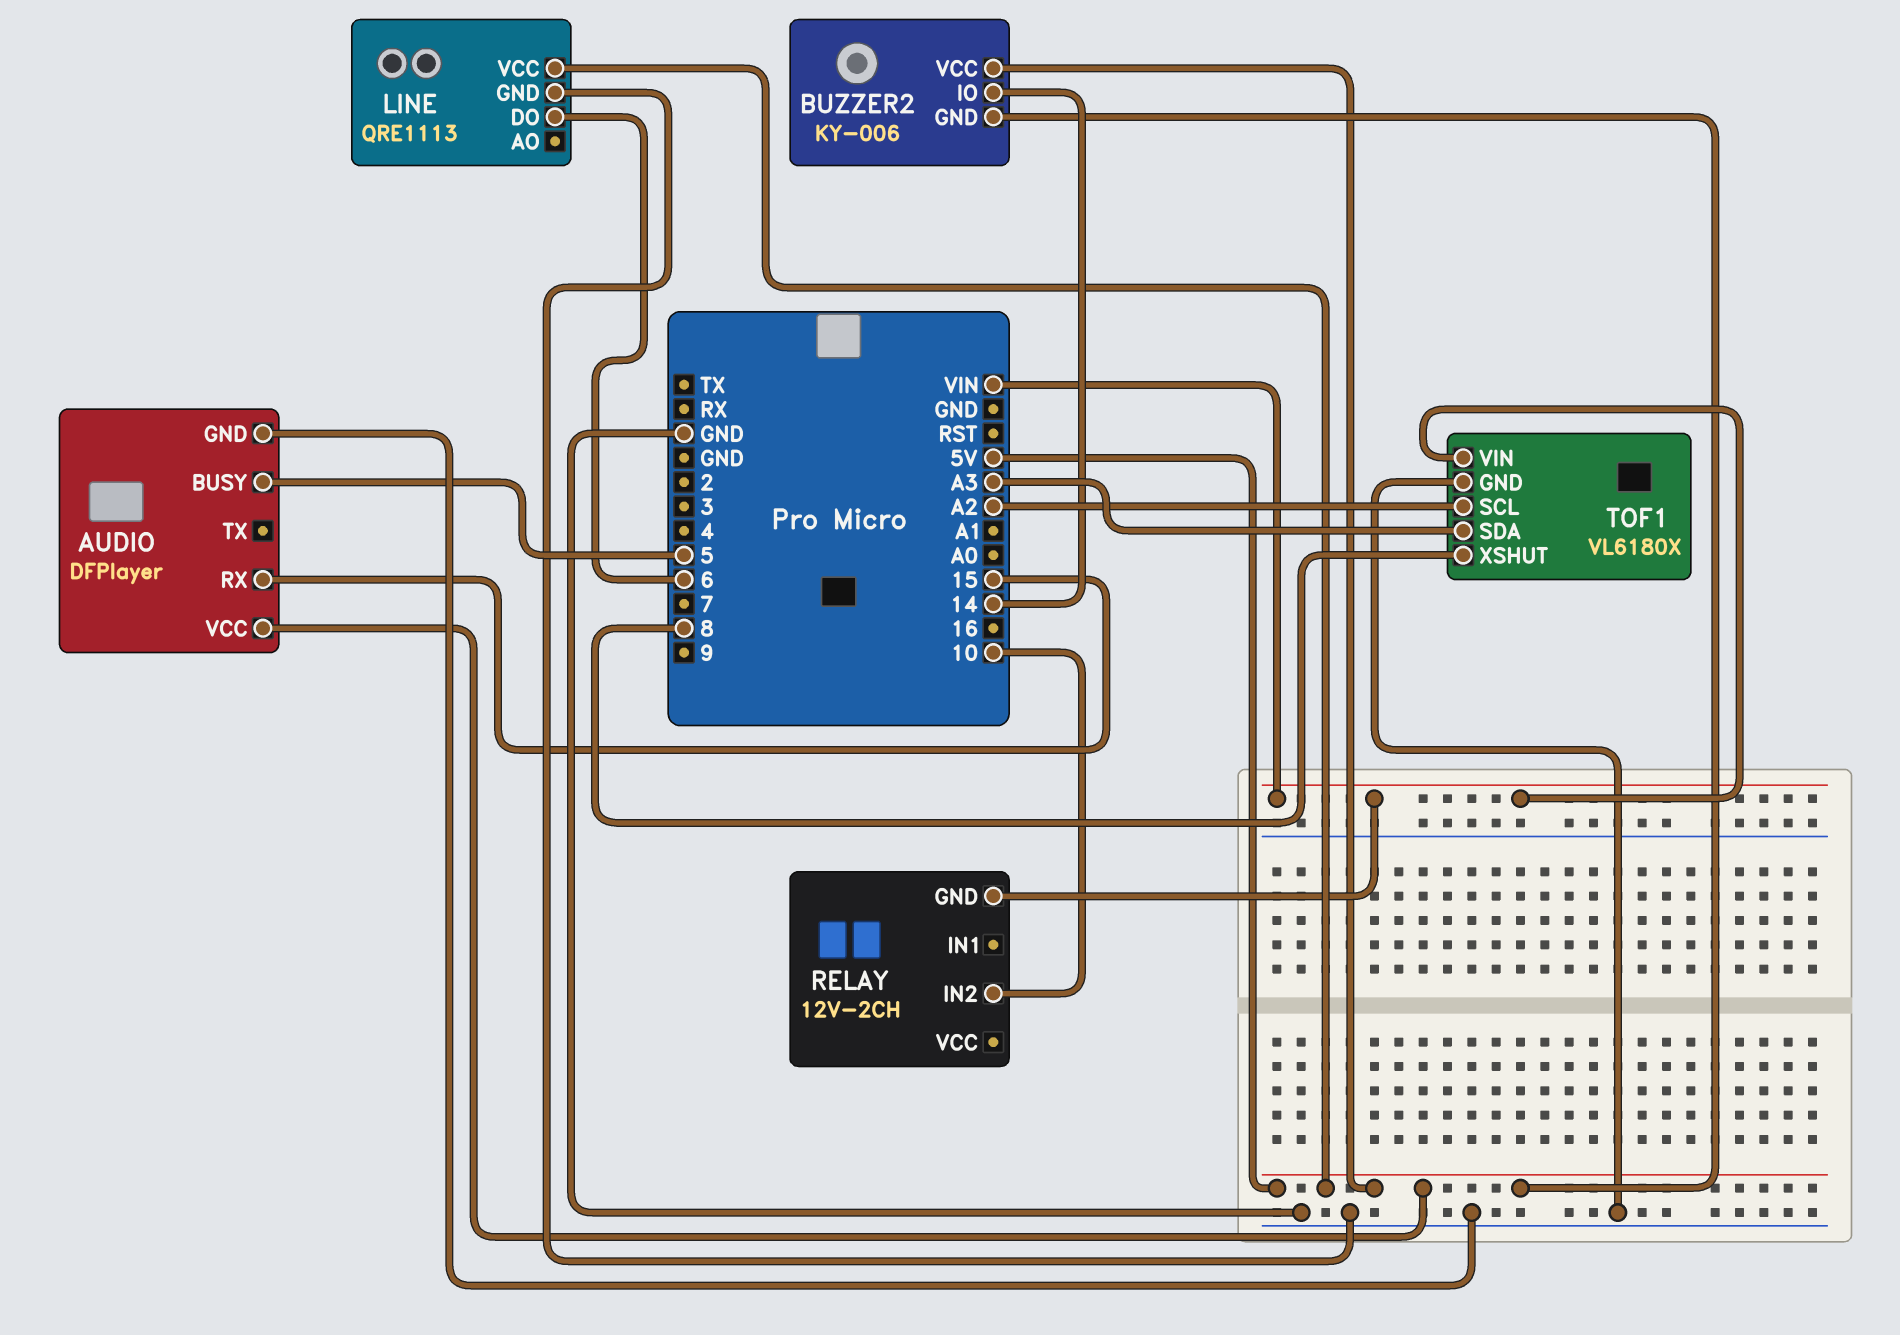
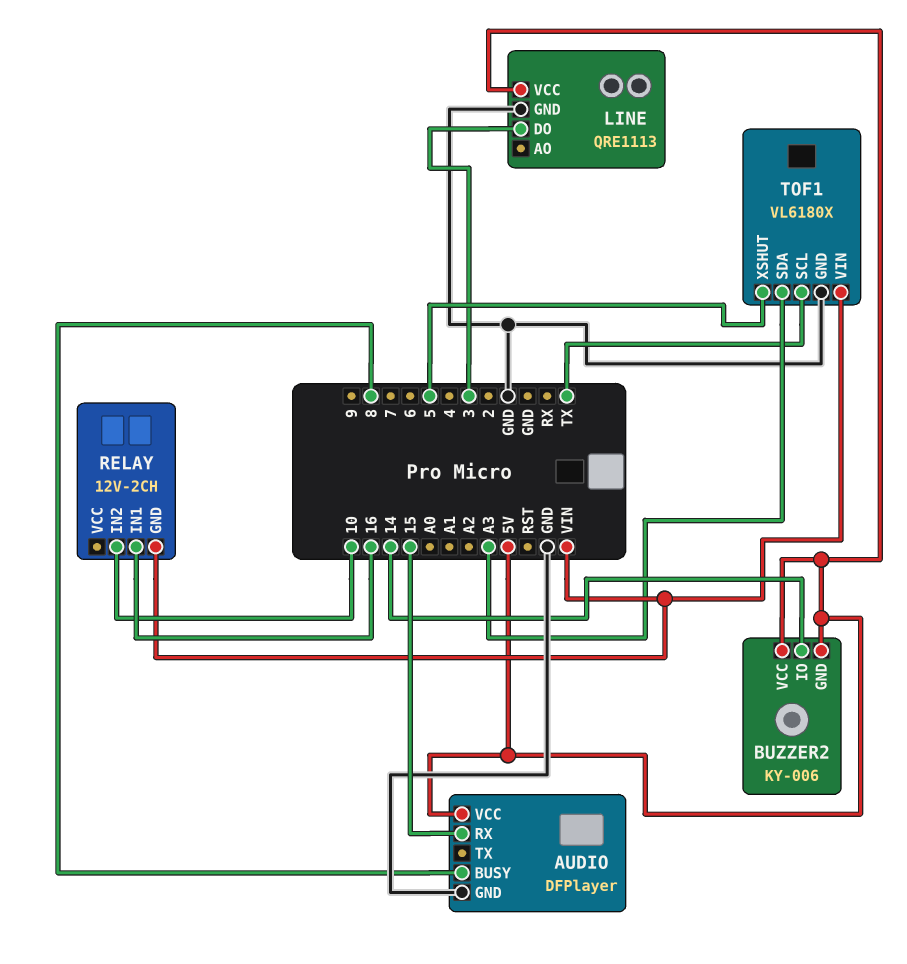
AUDIO pin BUSY: 5 -> 8
LINE pin DO: 6 -> 3
RELAY pin IN1: none -> 16
TOF1 pin SCL: A2 -> TX
TOF1 pin XSHUT: 8 -> 5

